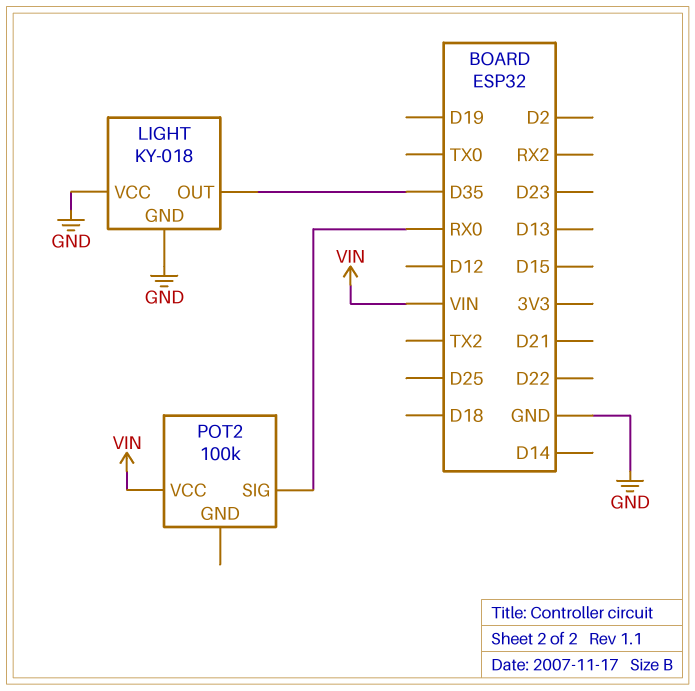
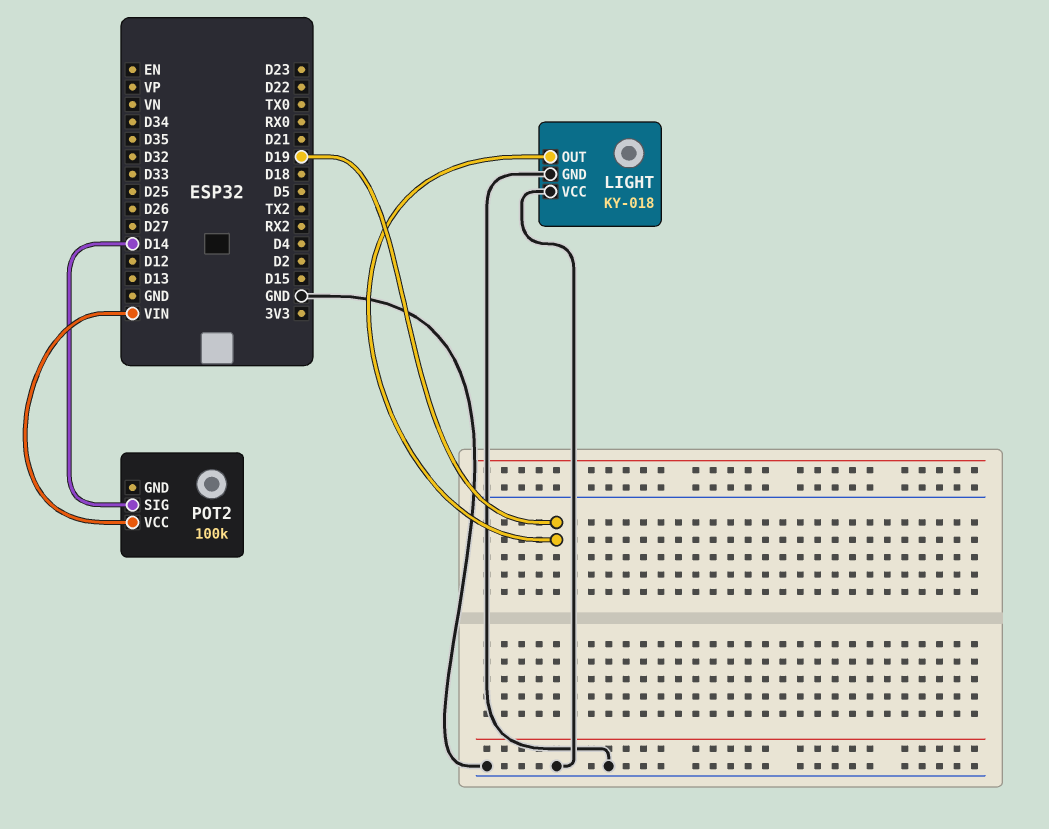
LIGHT pin OUT: D35 -> D19
POT2 pin SIG: RX0 -> D14

